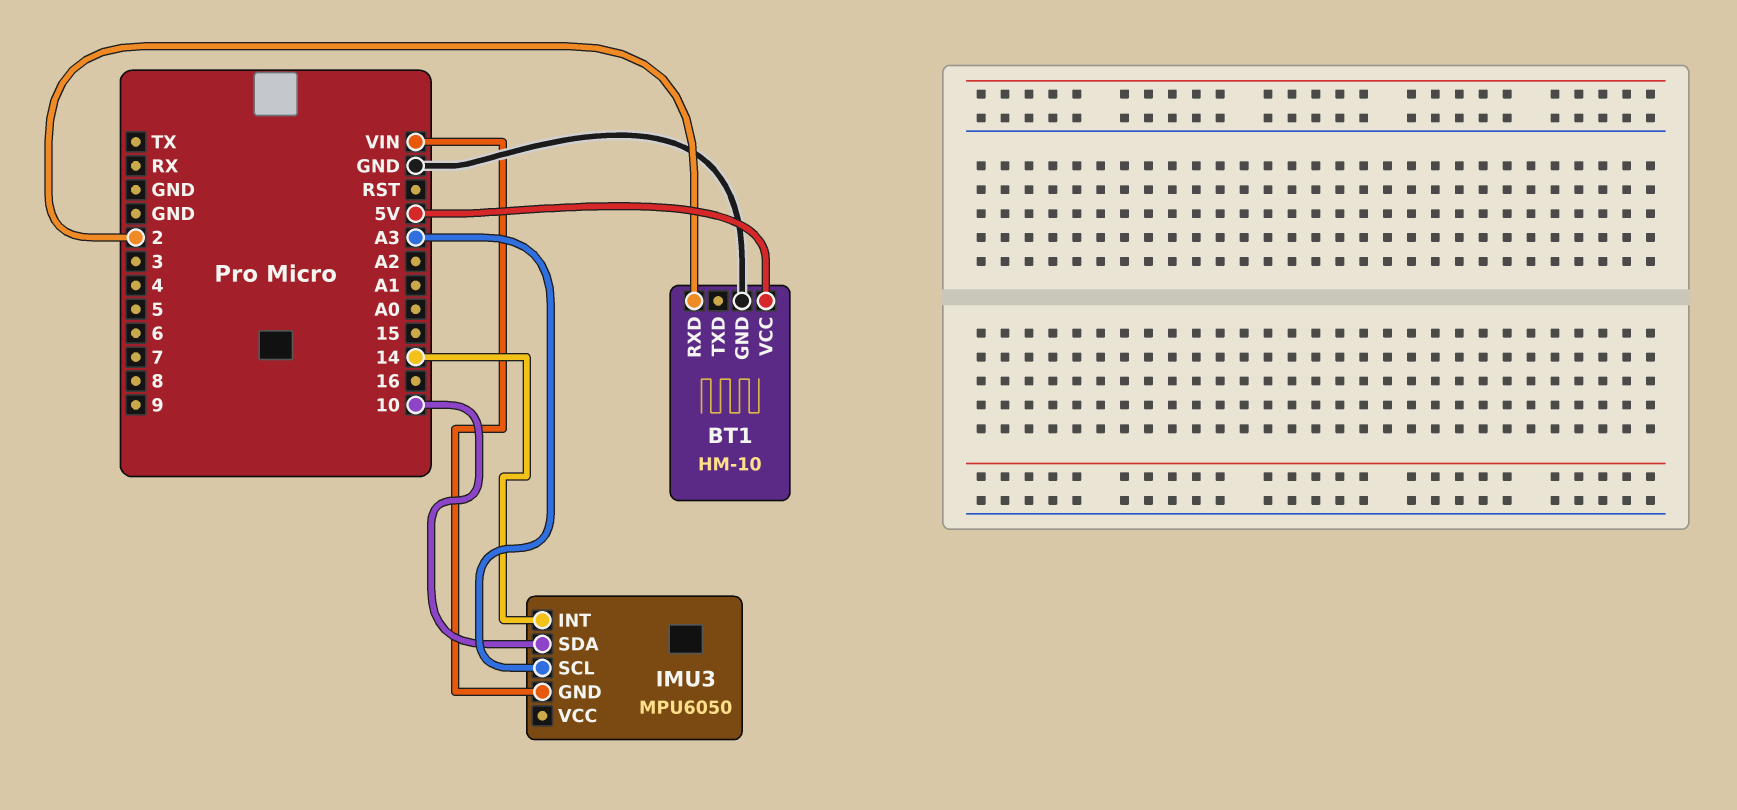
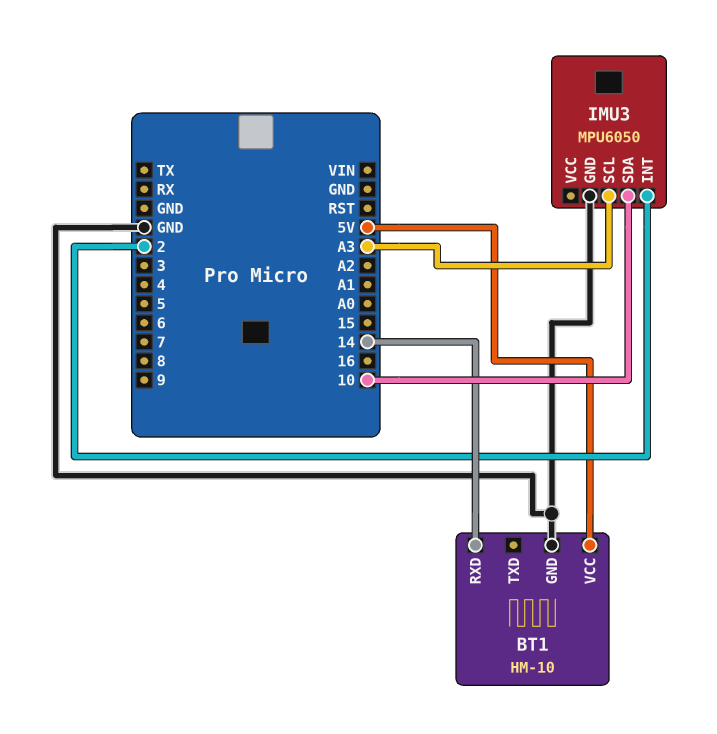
BT1 pin RXD: 2 -> 14
IMU3 pin GND: VIN -> GND
IMU3 pin INT: 14 -> 2

